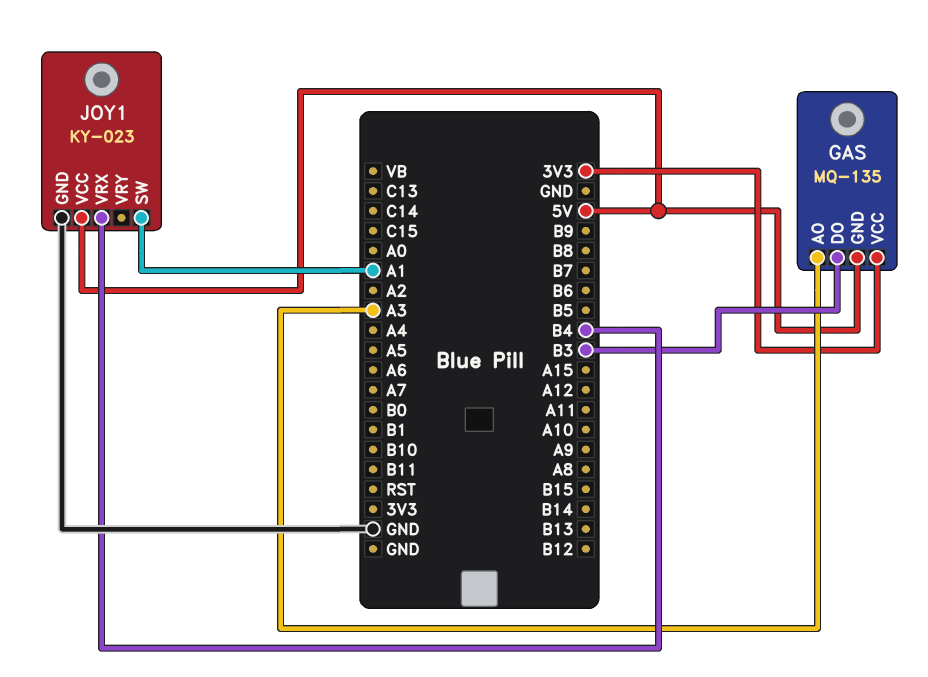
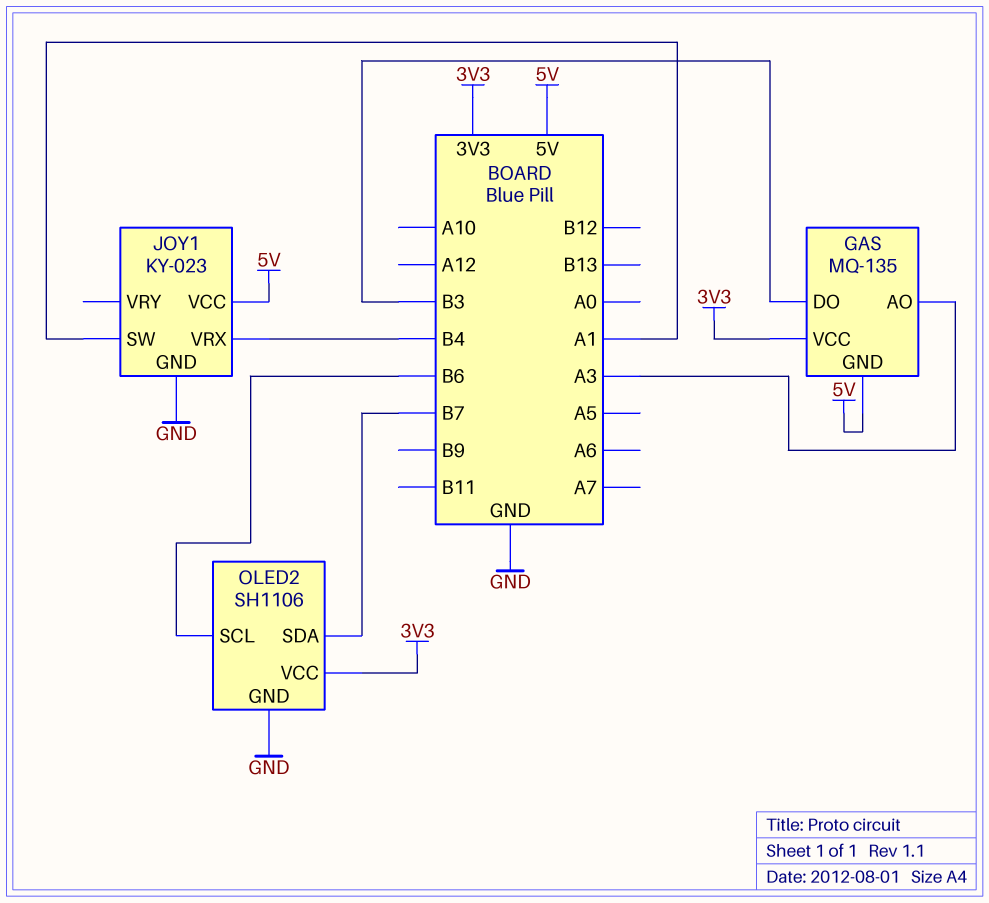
OLED2: none -> SH1106
OLED2 pin GND: none -> GND
OLED2 pin SCL: none -> B6
OLED2 pin SDA: none -> B7
OLED2 pin VCC: none -> 3V3

